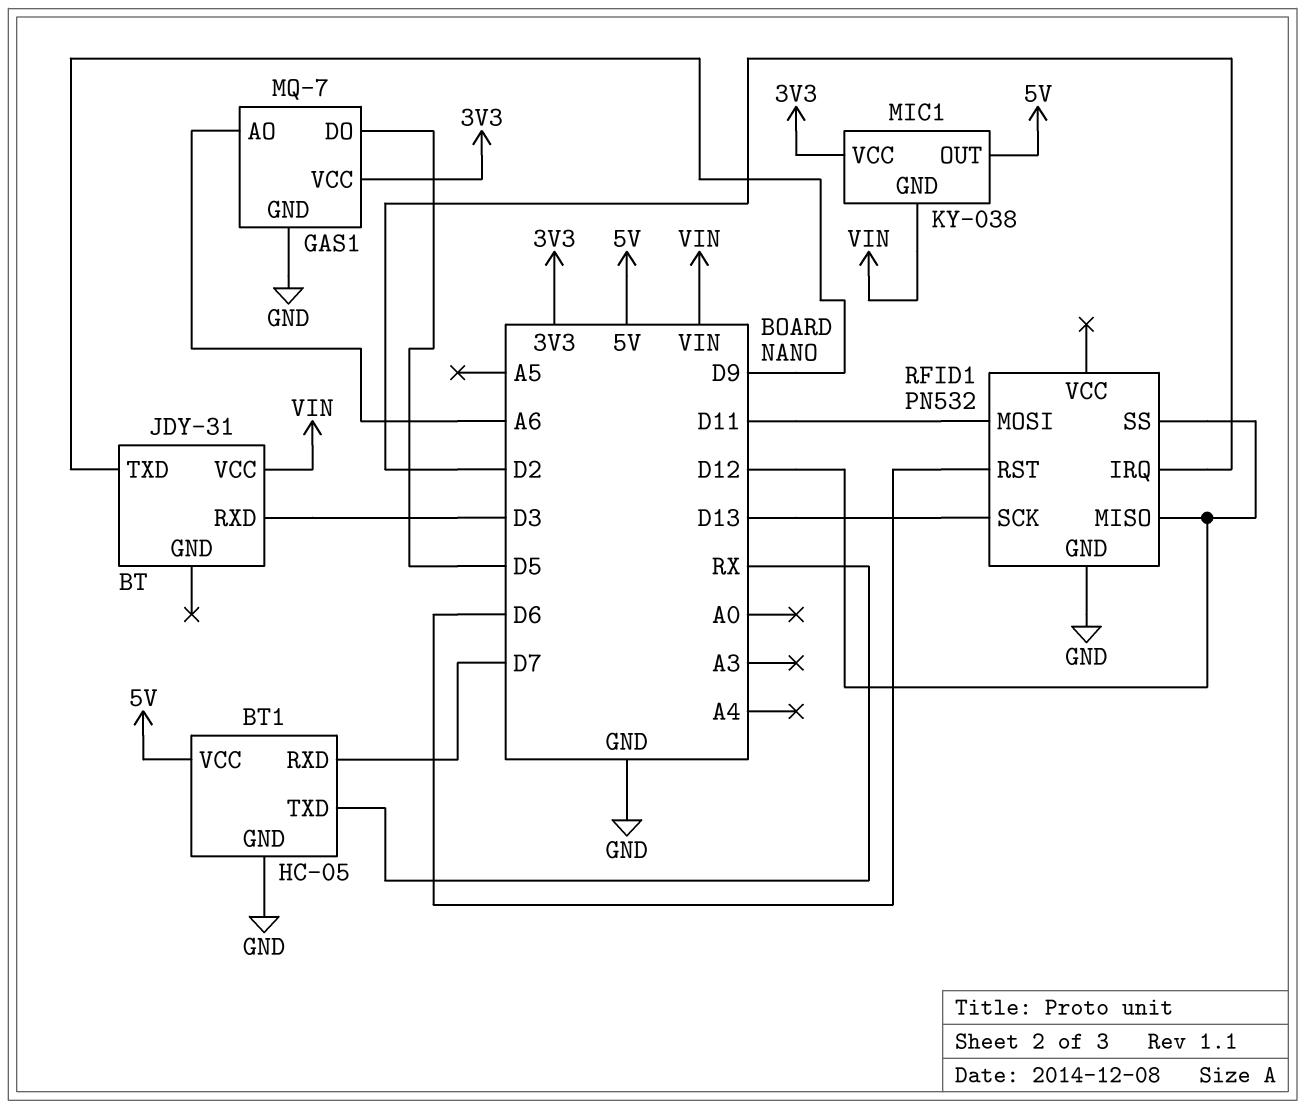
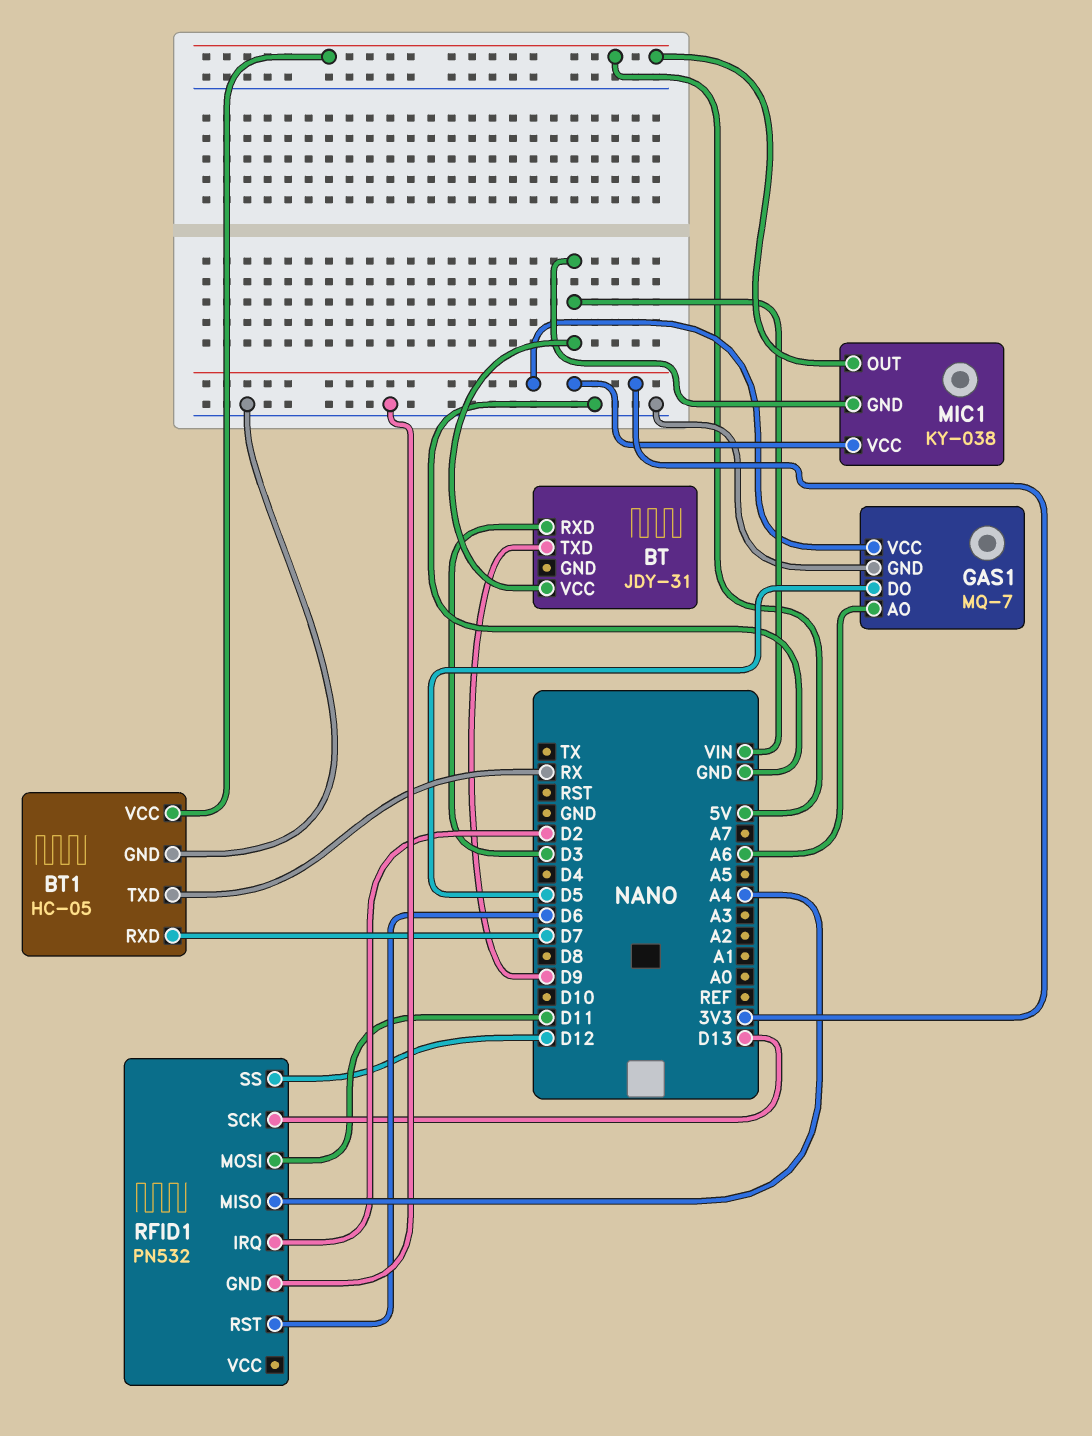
RFID1 pin MISO: D12 -> A4

